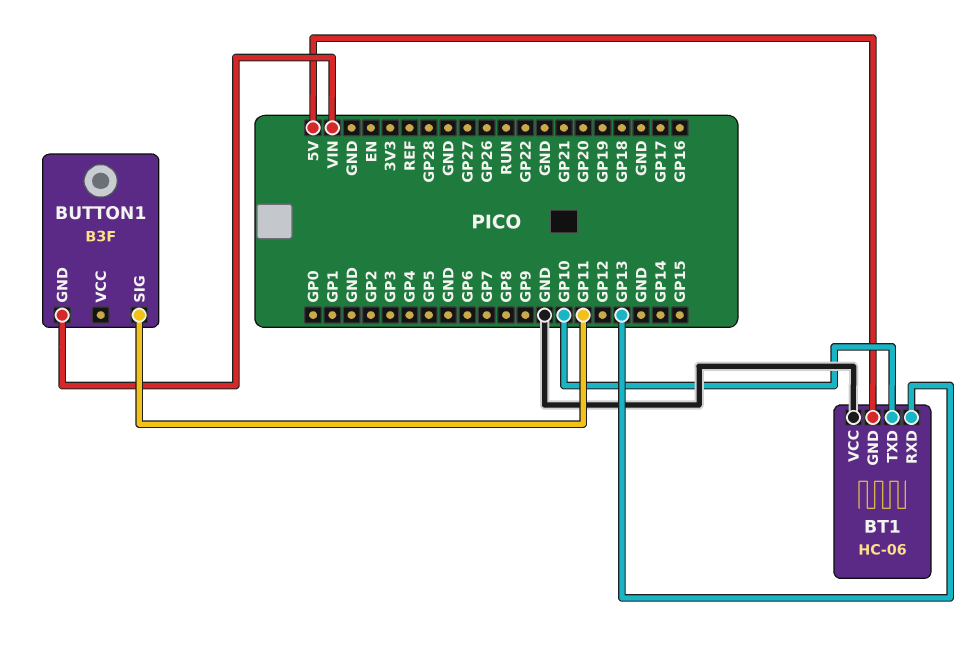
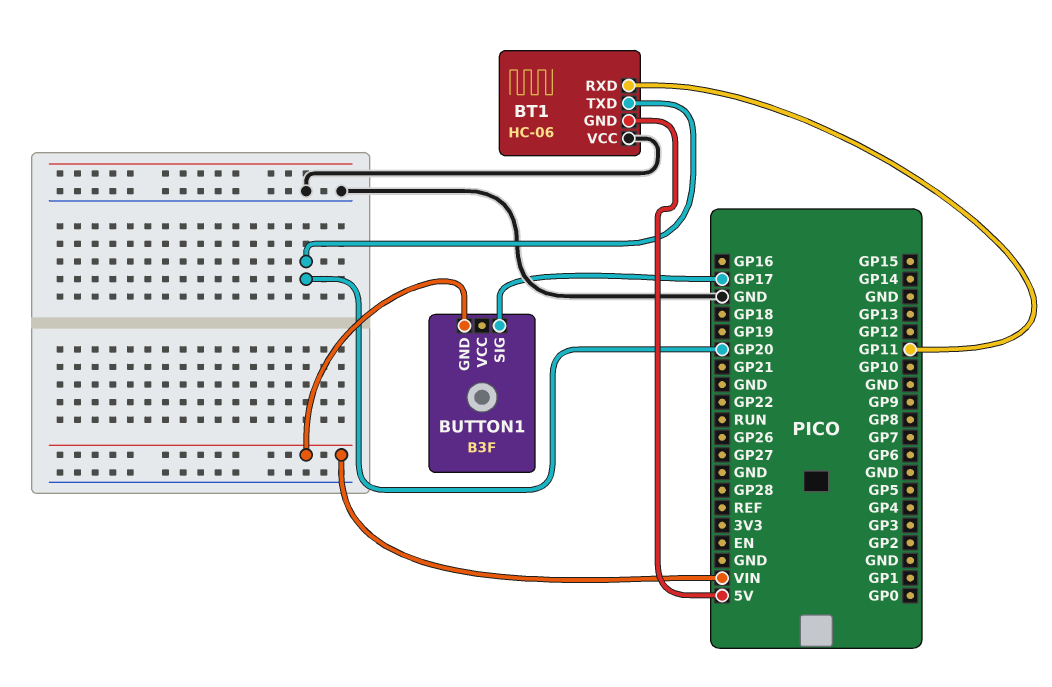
BT1 pin RXD: GP13 -> GP11
BT1 pin TXD: GP10 -> GP20
BUTTON1 pin SIG: GP11 -> GP17

